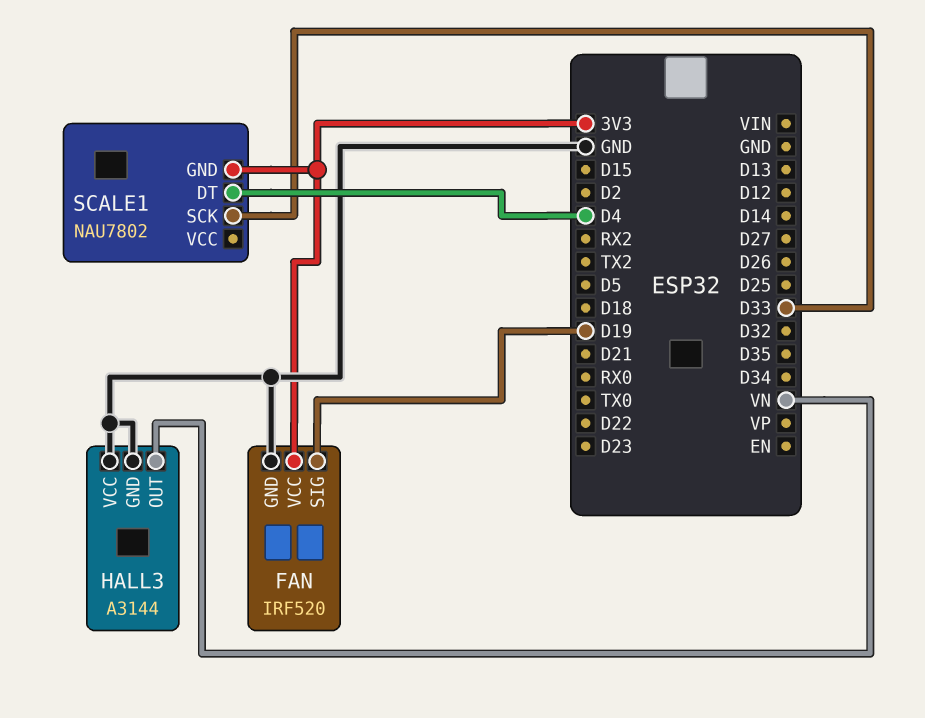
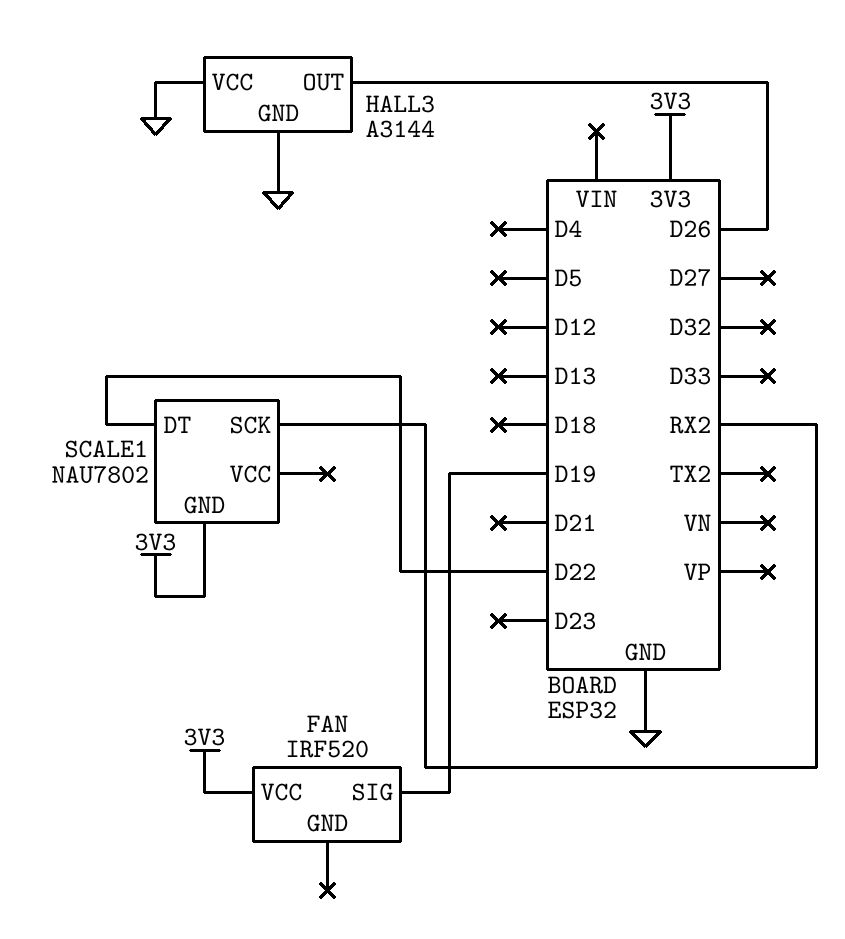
FAN pin GND: GND -> none
HALL3 pin OUT: VN -> D26
SCALE1 pin DT: D4 -> D22
SCALE1 pin SCK: D33 -> RX2

